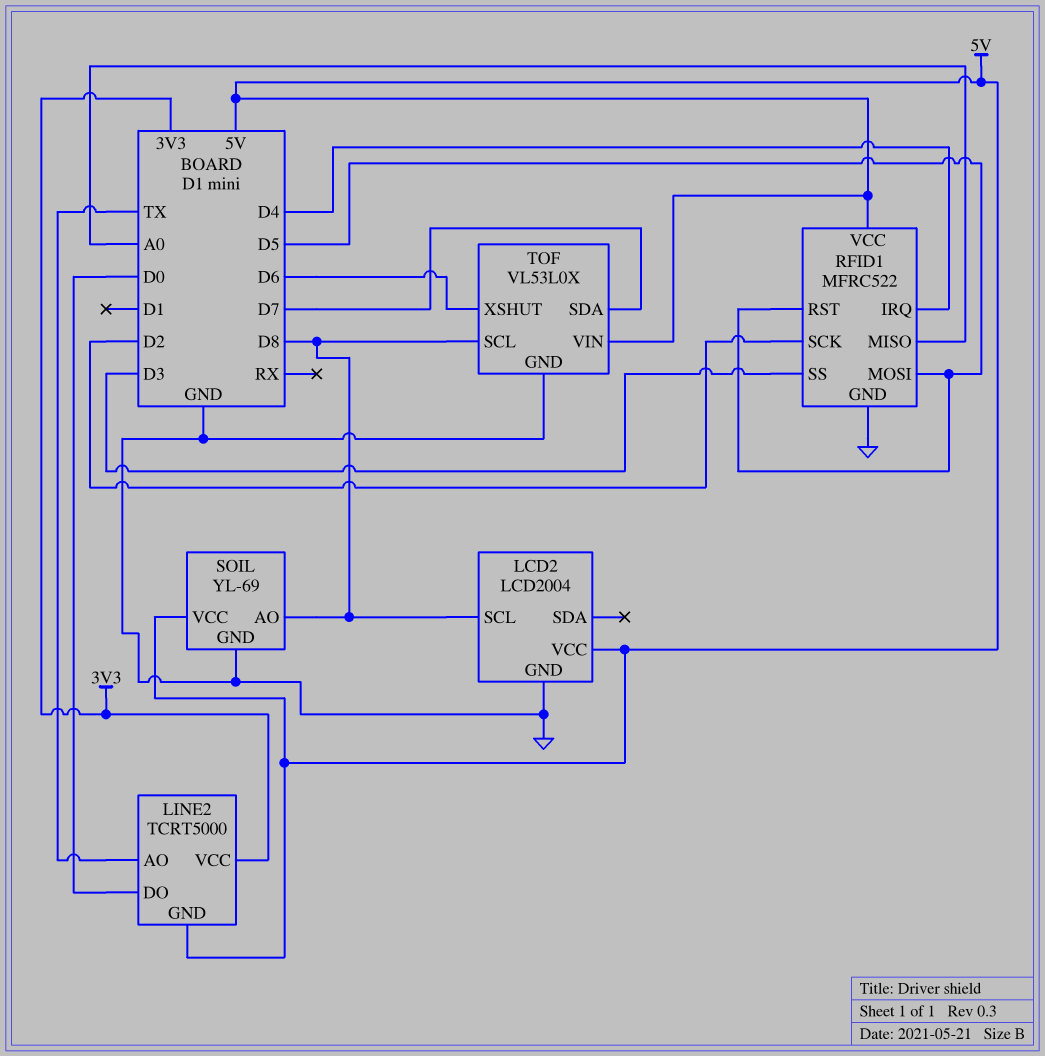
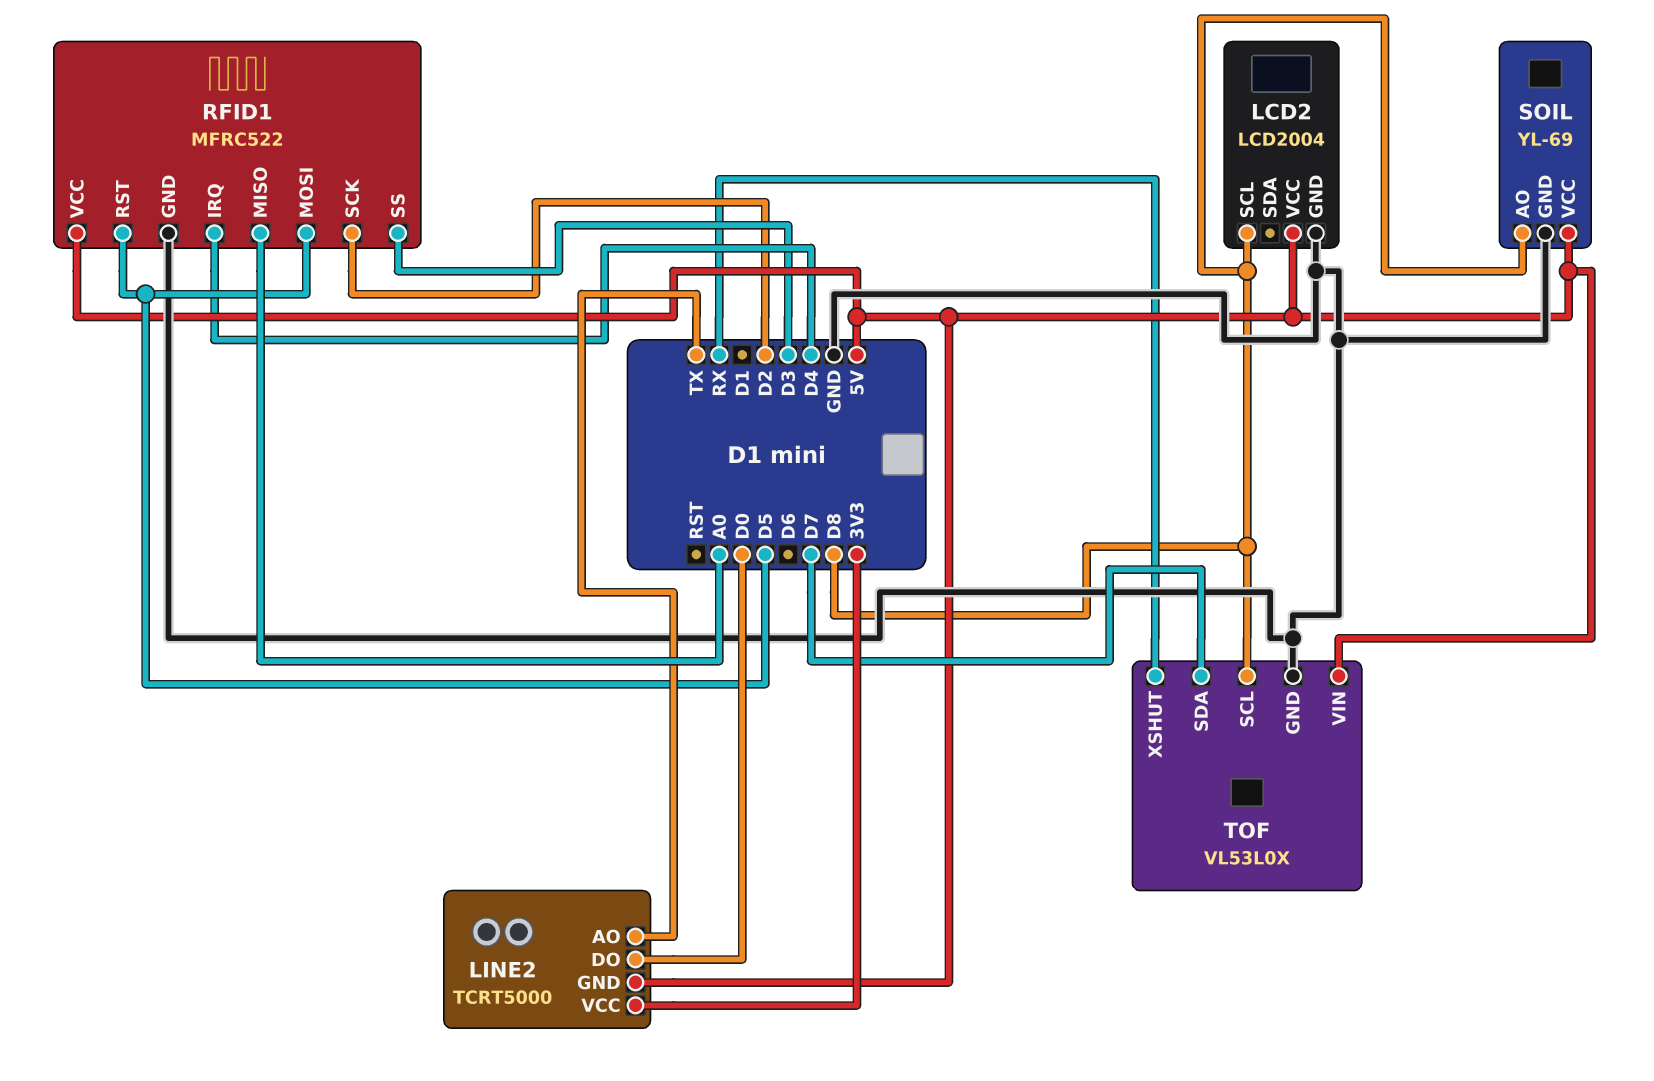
TOF pin XSHUT: D6 -> RX

